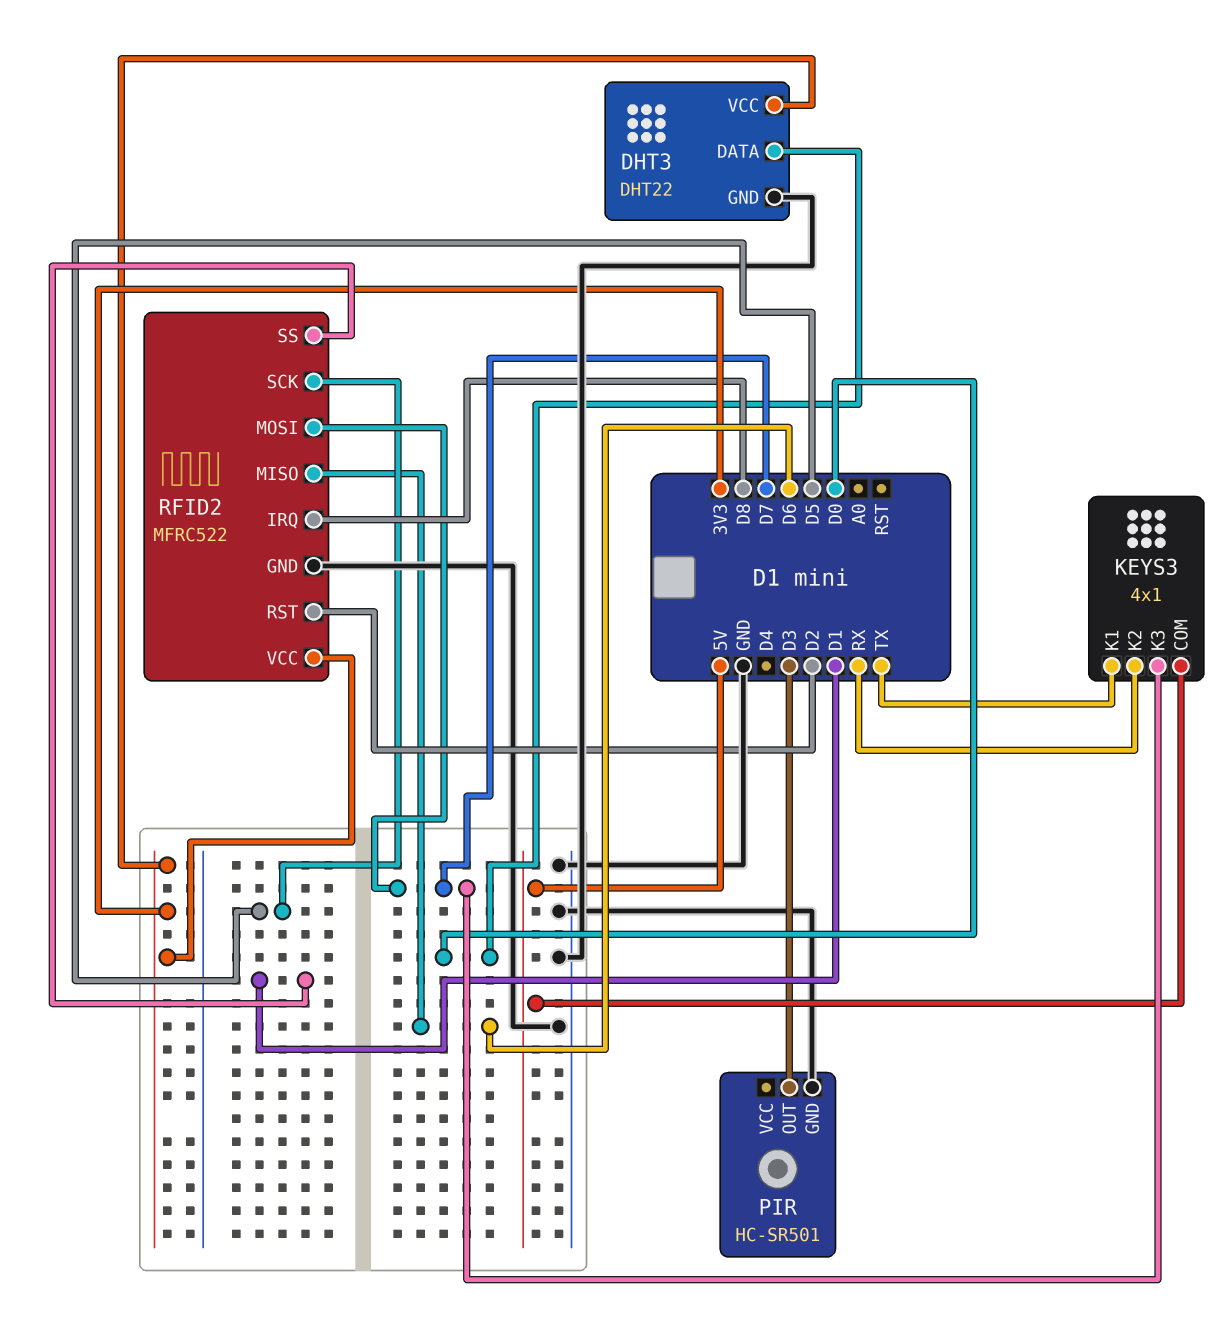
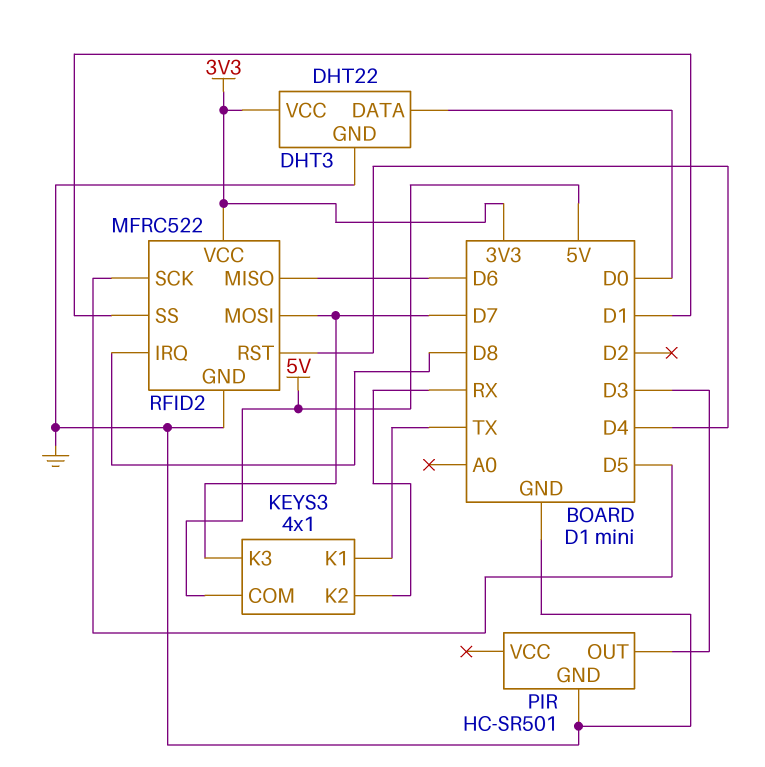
RFID2 pin RST: D2 -> D4

